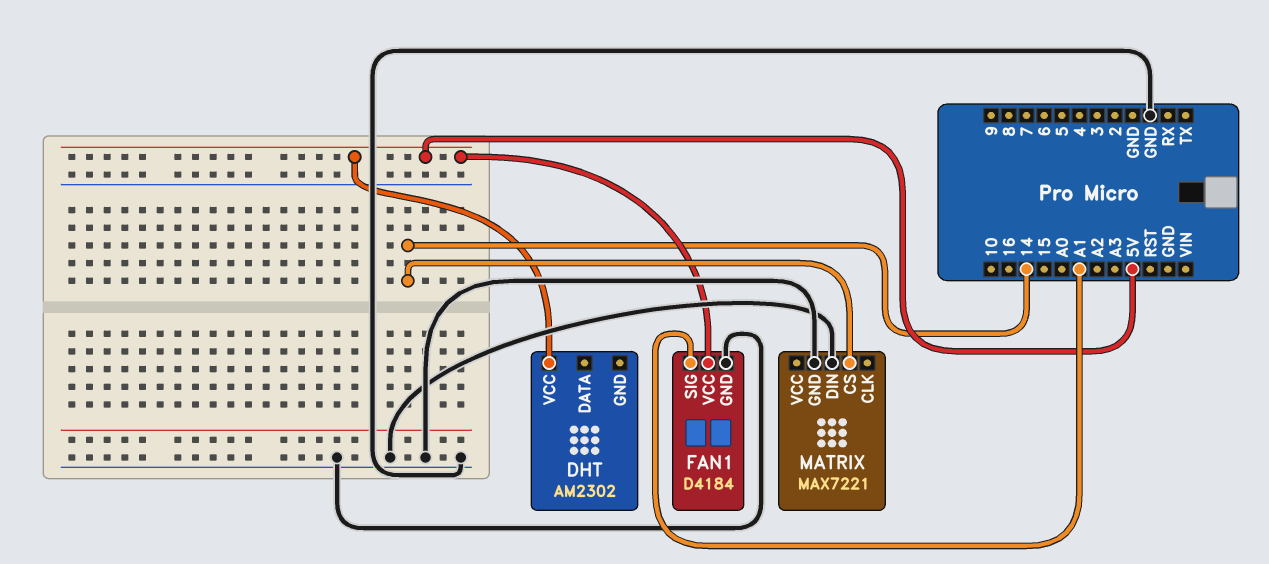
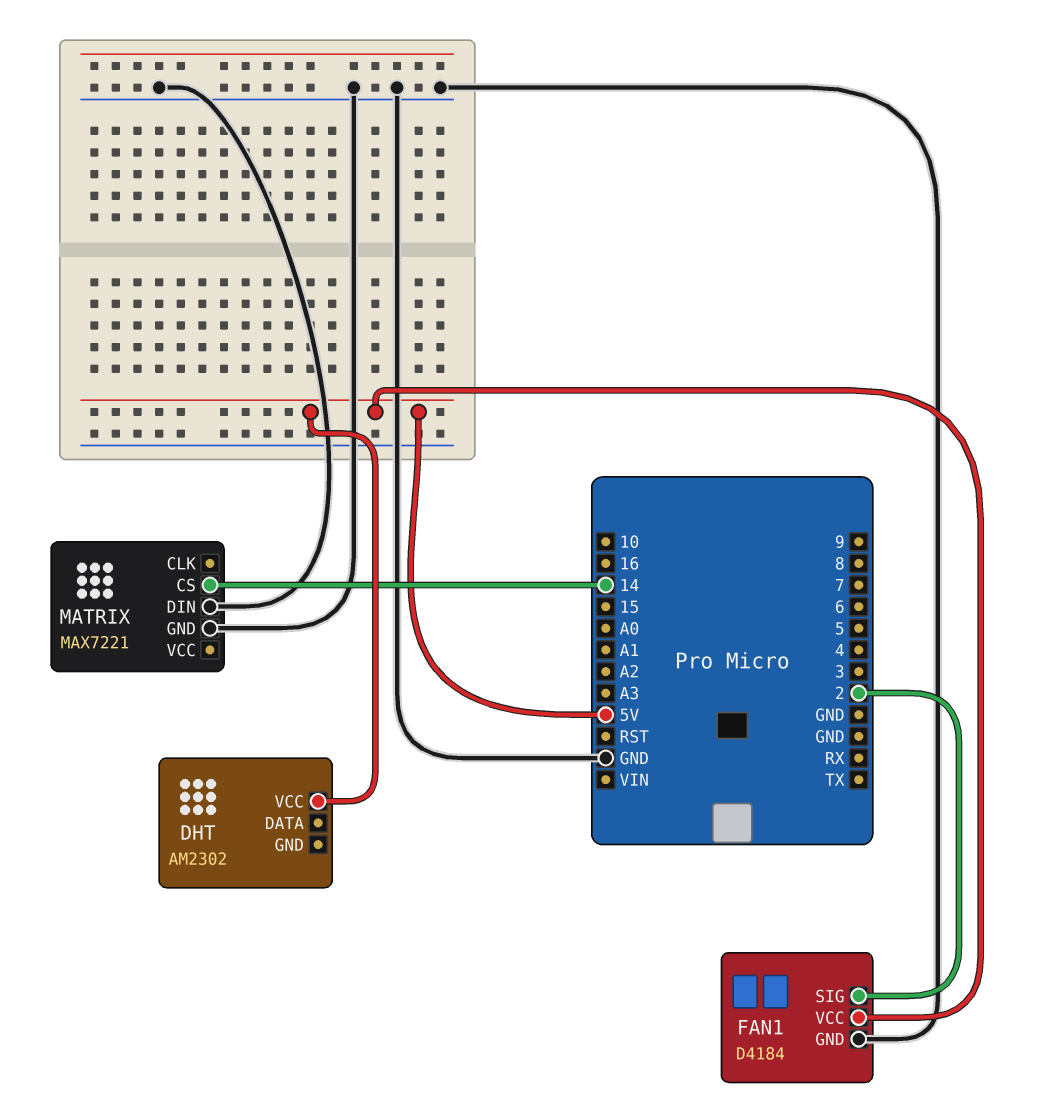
FAN1 pin SIG: A1 -> 2

